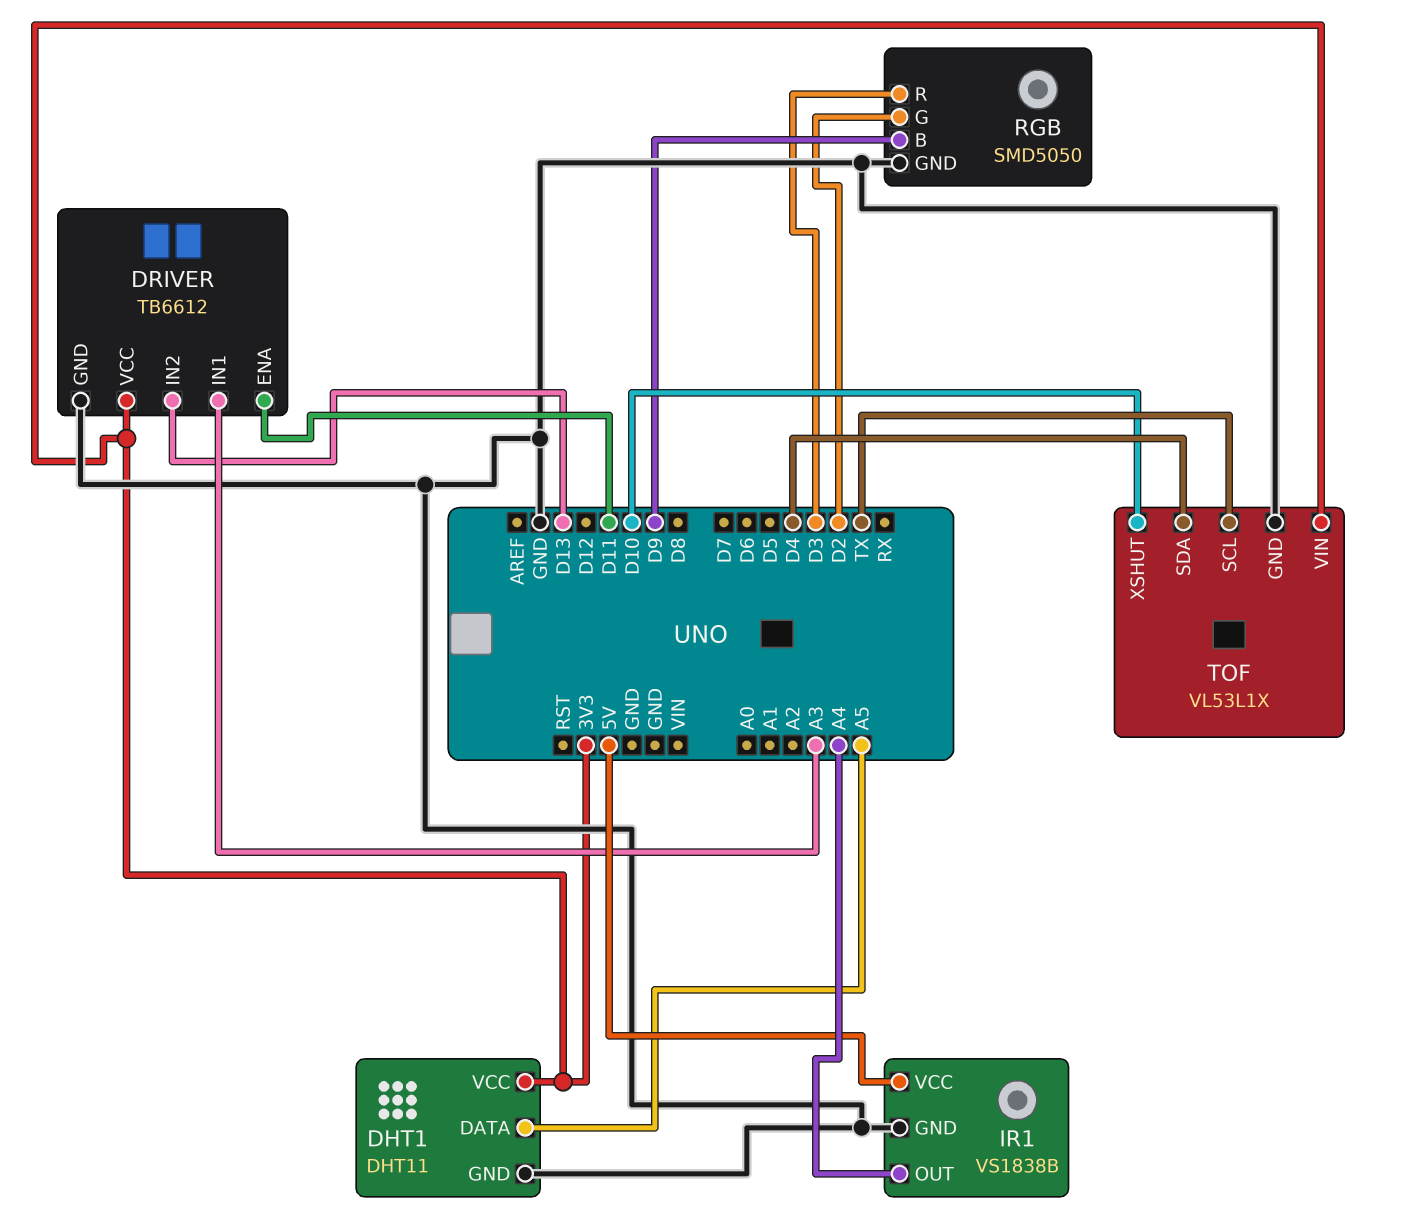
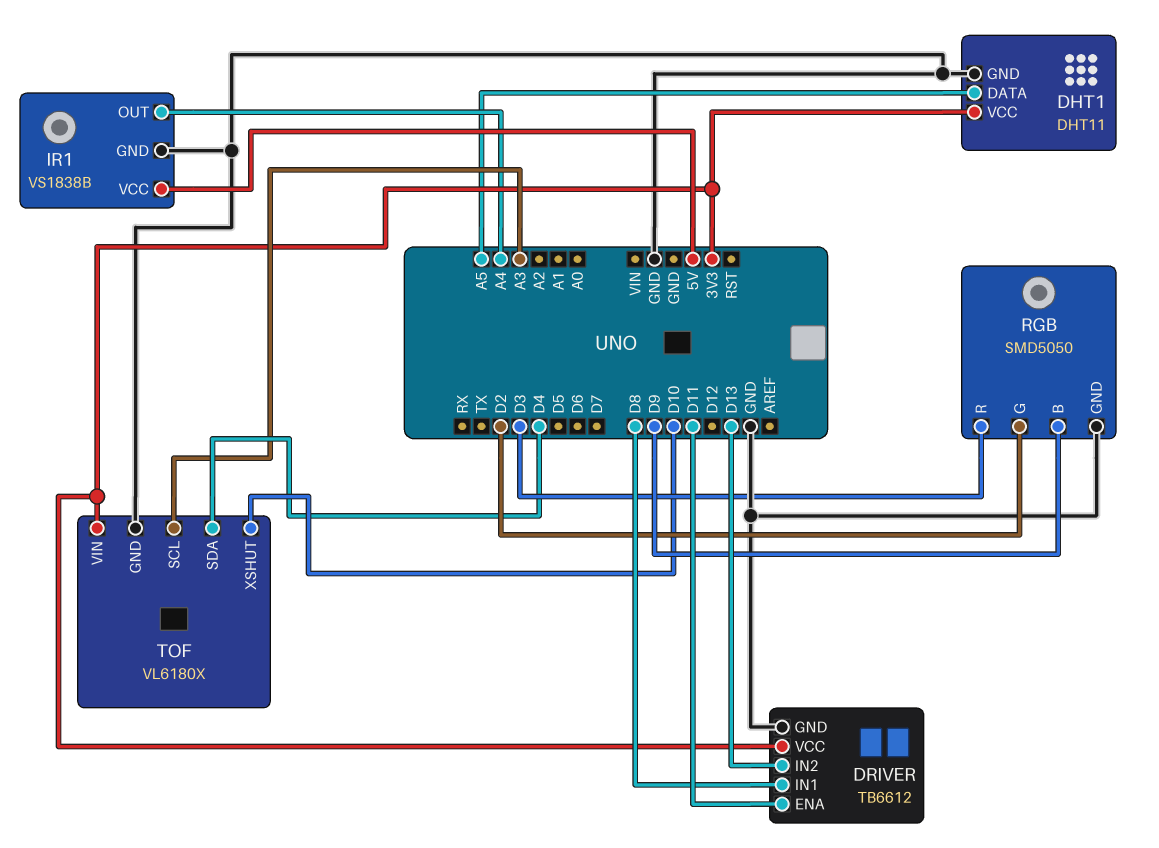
DRIVER pin IN1: A3 -> D8
TOF: VL53L1X -> VL6180X
TOF pin SCL: TX -> A3

